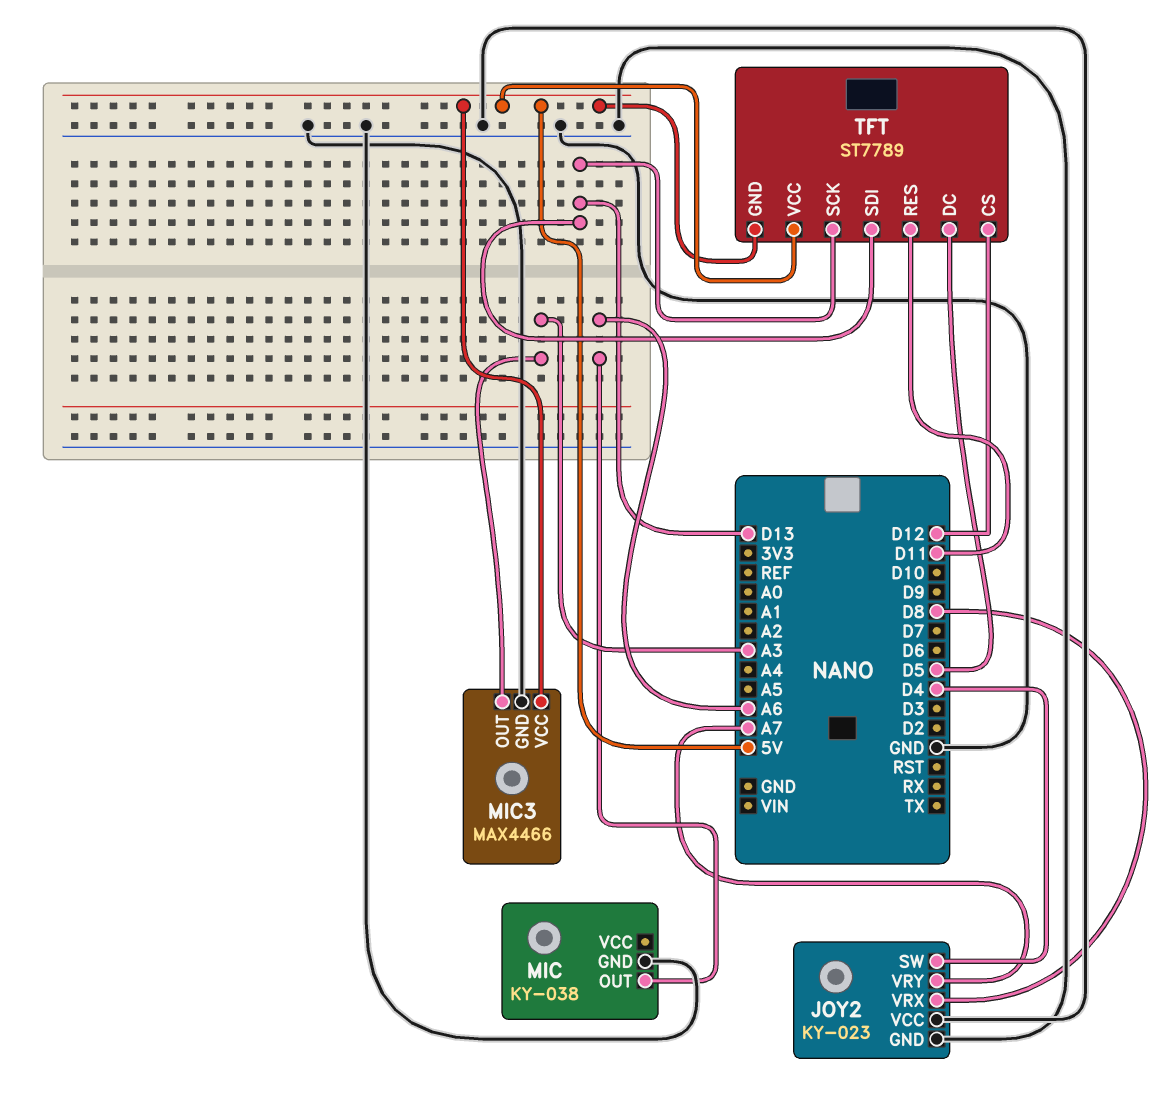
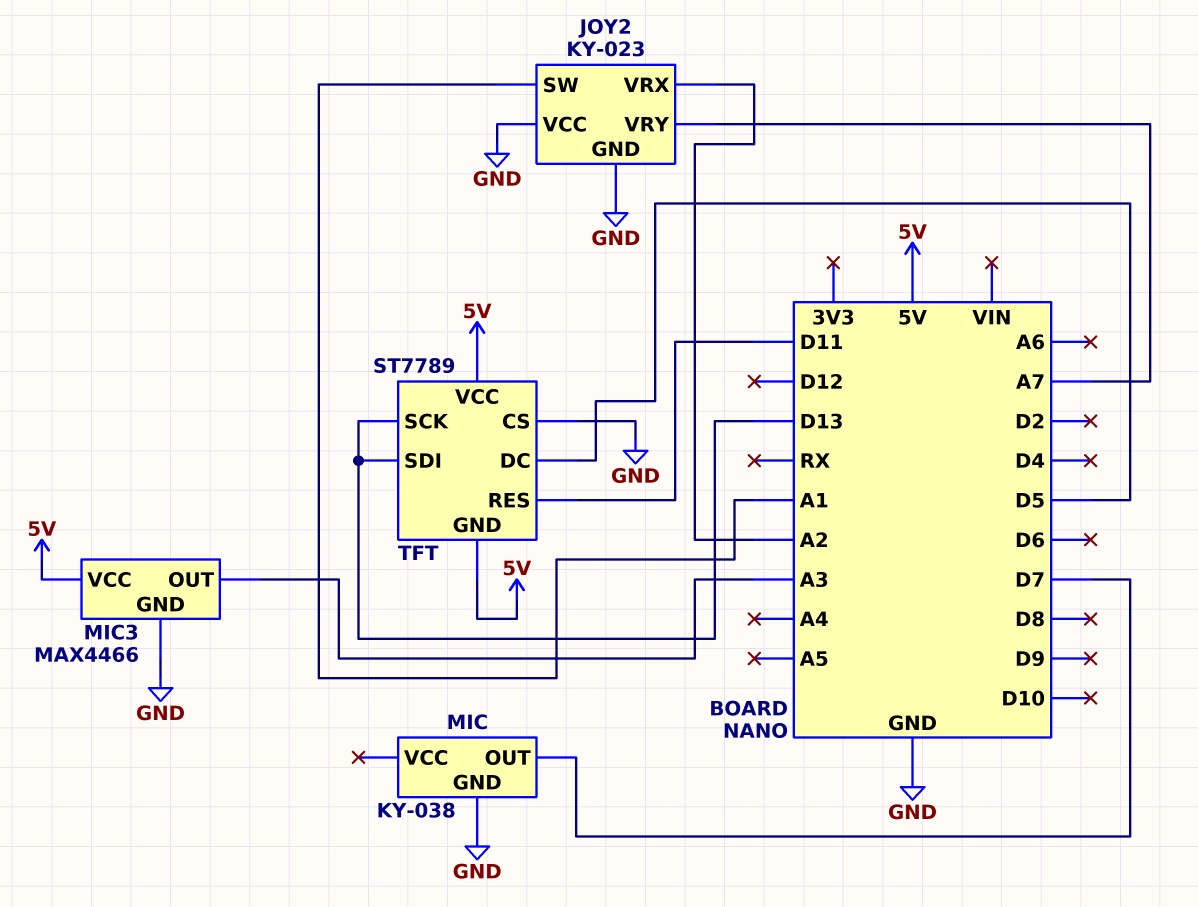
JOY2 pin SW: D4 -> A1
JOY2 pin VRX: D8 -> A2
MIC pin OUT: A6 -> D7
TFT pin CS: D12 -> GND

